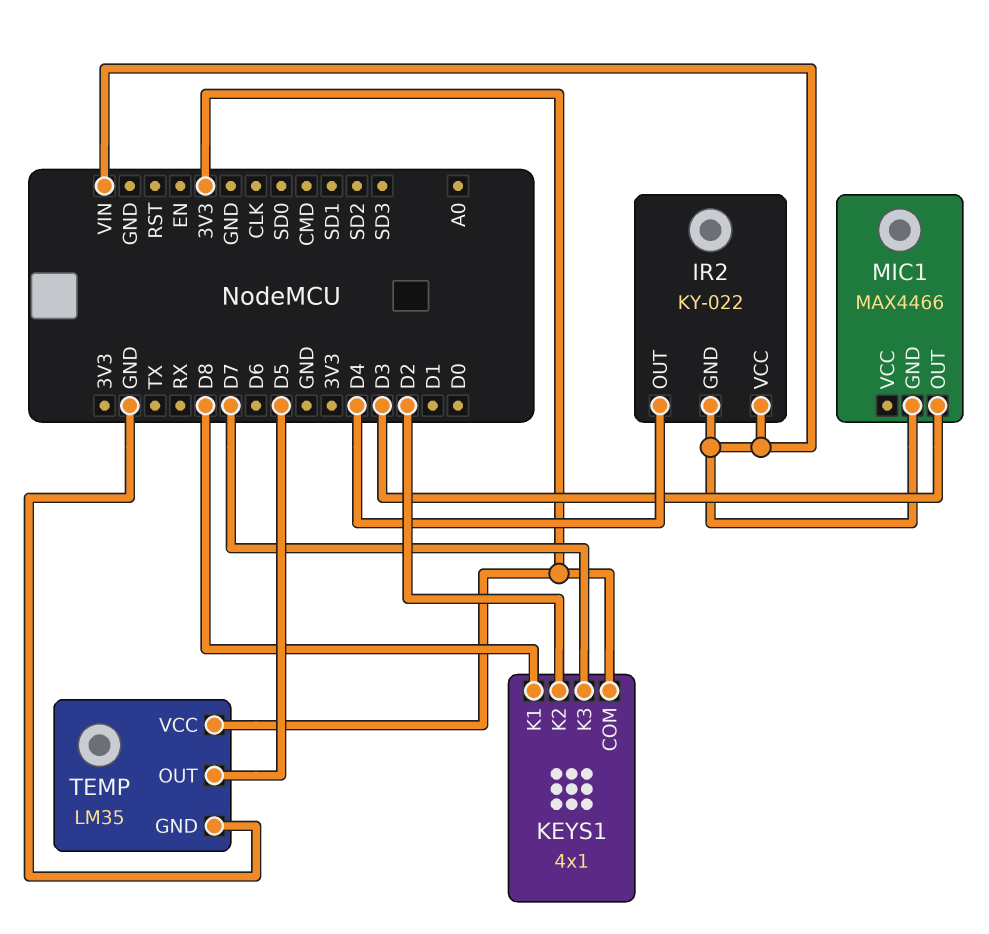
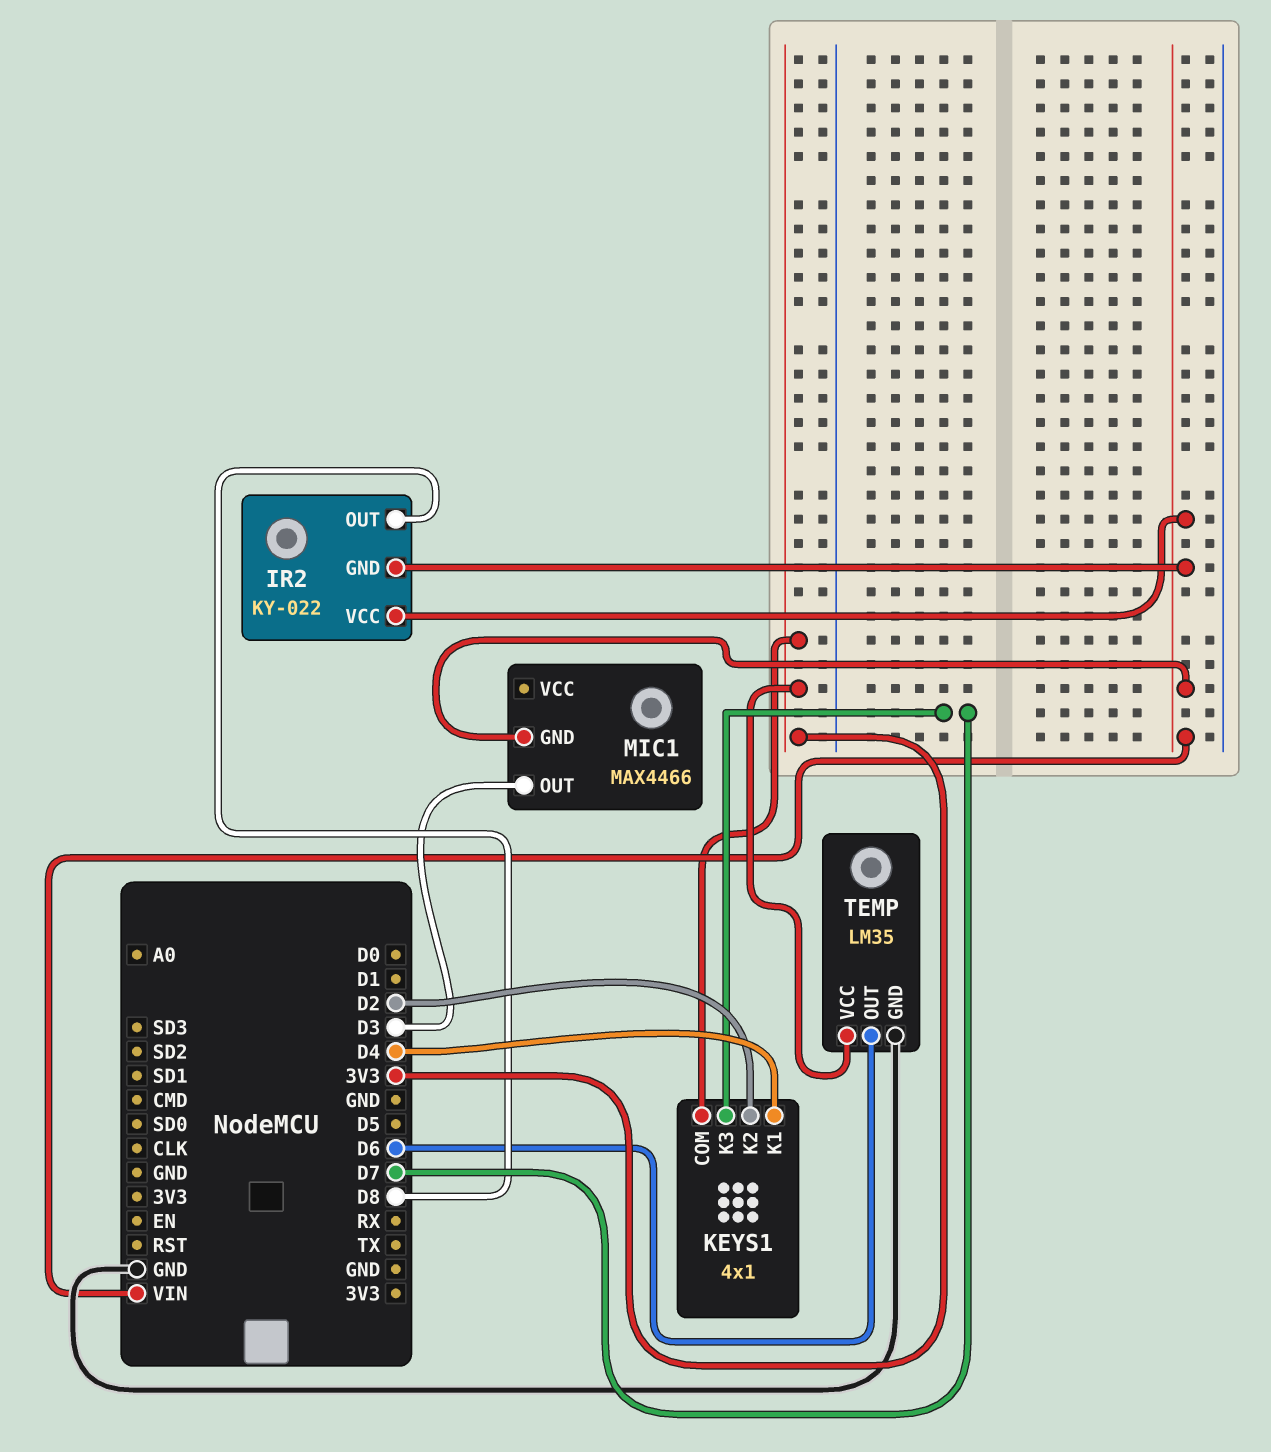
IR2 pin OUT: D4 -> D8
KEYS1 pin K1: D8 -> D4
TEMP pin OUT: D5 -> D6

